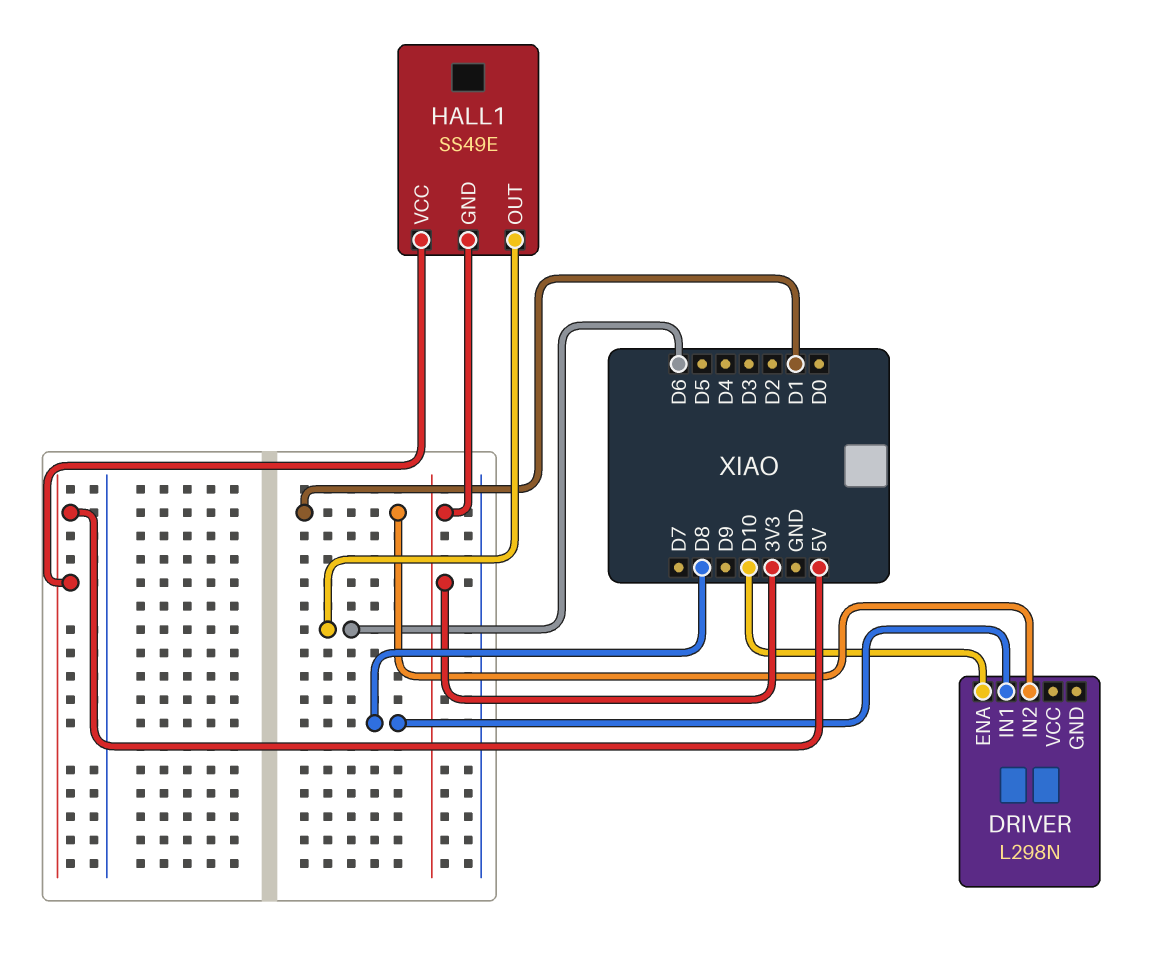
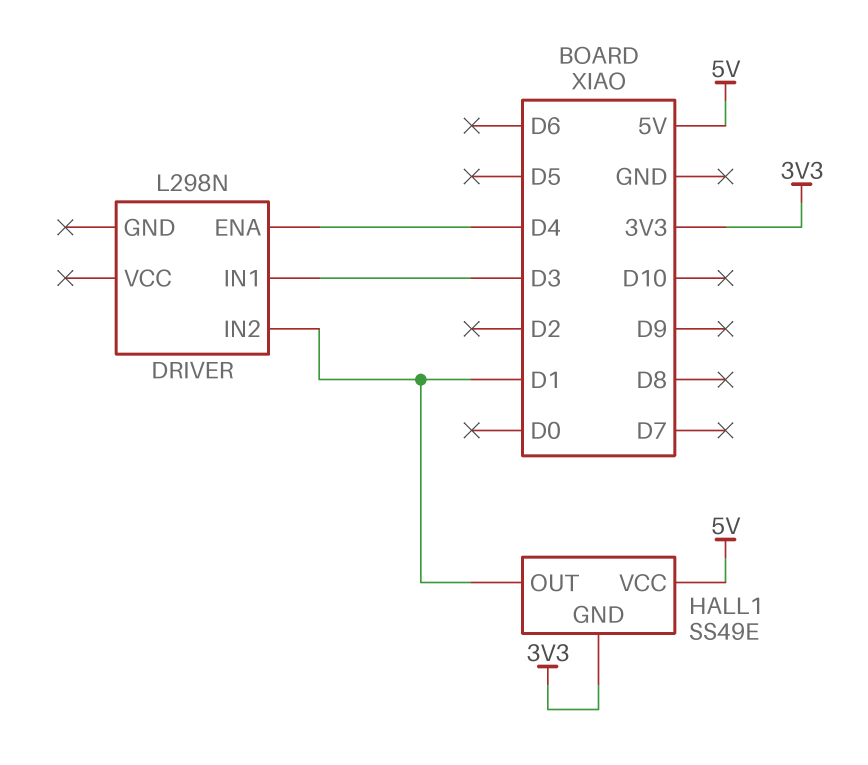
DRIVER pin ENA: D10 -> D4
DRIVER pin IN1: D8 -> D3
HALL1 pin OUT: D6 -> D1

